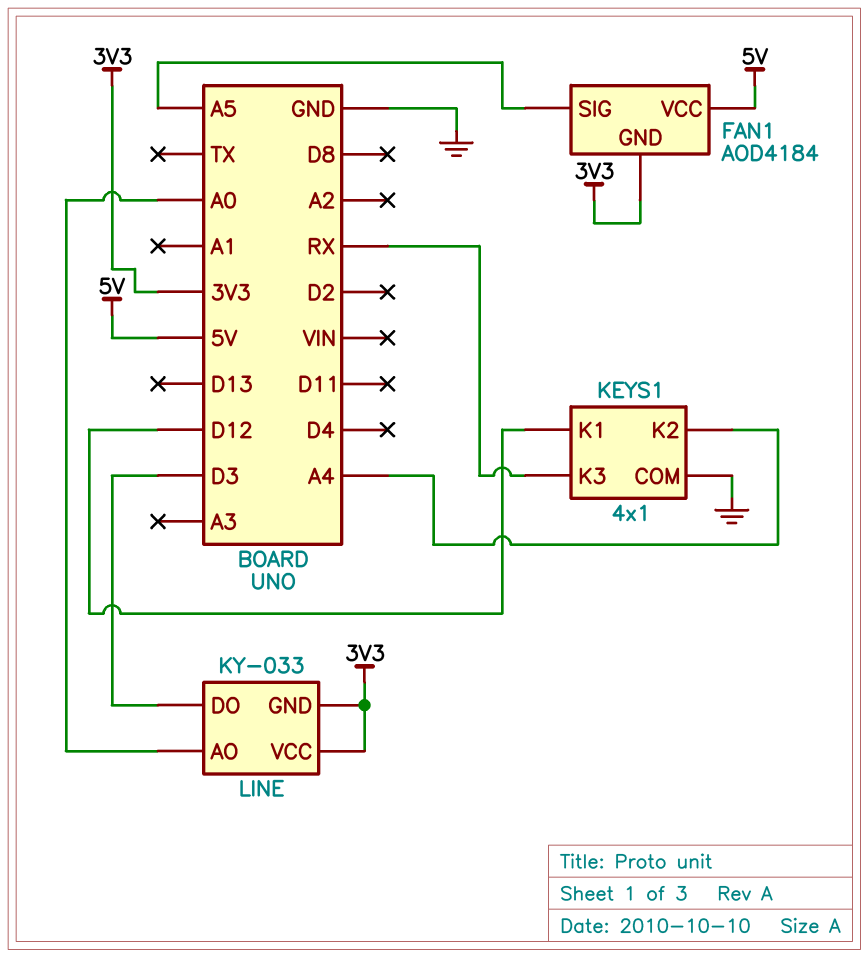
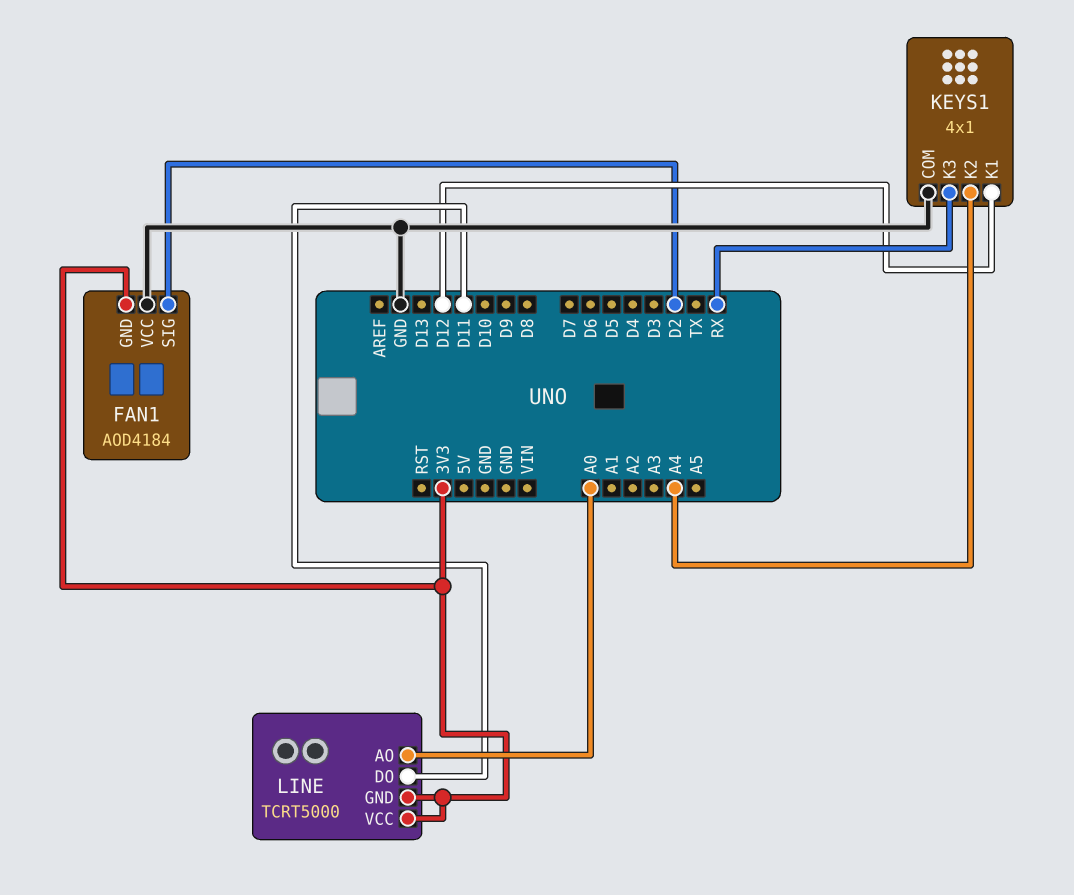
FAN1 pin SIG: A5 -> D2
FAN1 pin VCC: 5V -> GND
LINE: KY-033 -> TCRT5000
LINE pin DO: D3 -> D11

